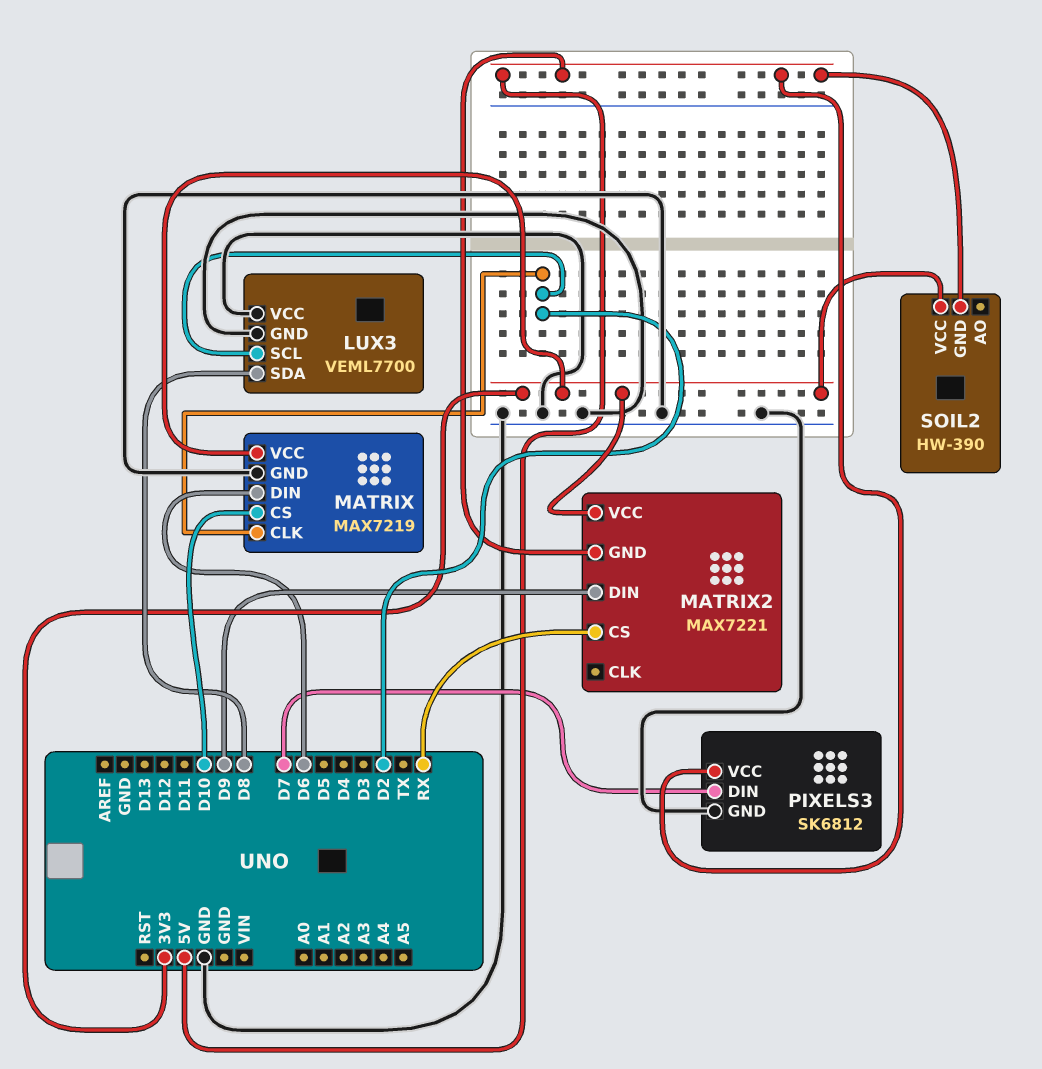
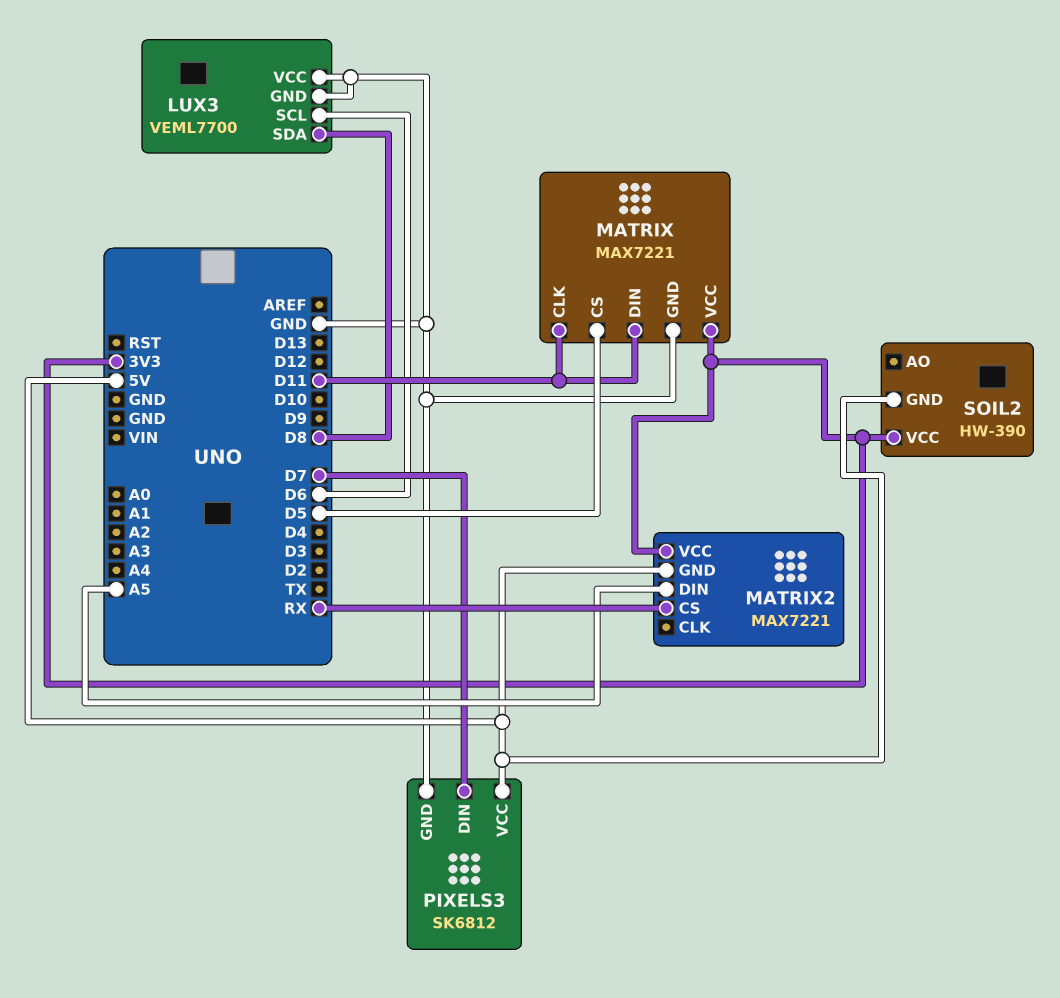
LUX3 pin SCL: D2 -> D6
MATRIX: MAX7219 -> MAX7221
MATRIX pin CLK: D2 -> D11
MATRIX pin CS: D10 -> D5
MATRIX pin DIN: D6 -> D11
MATRIX2 pin DIN: D9 -> A5

